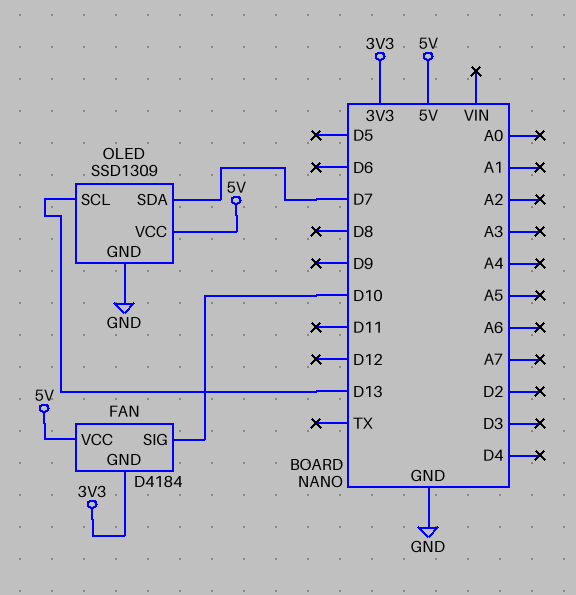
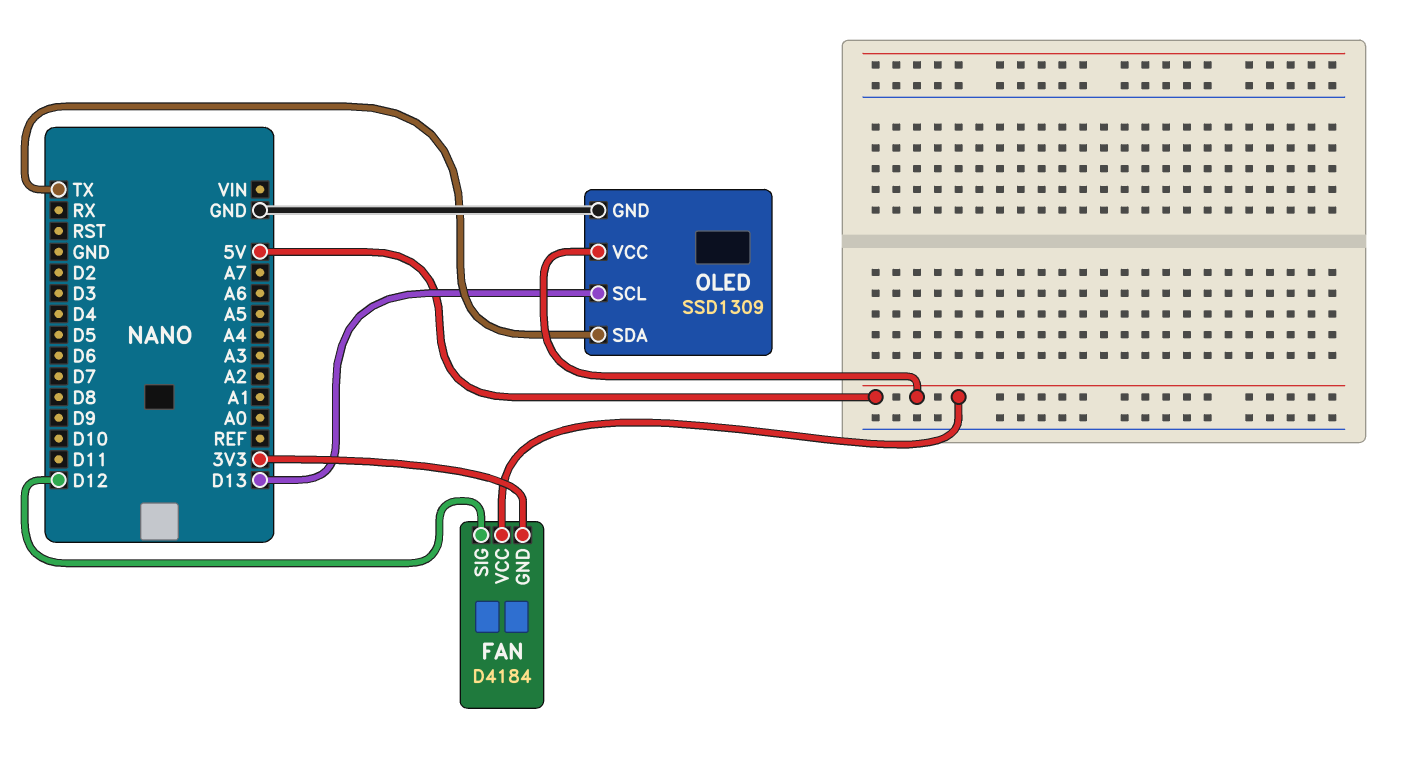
FAN pin SIG: D10 -> D12
OLED pin SDA: D7 -> TX

